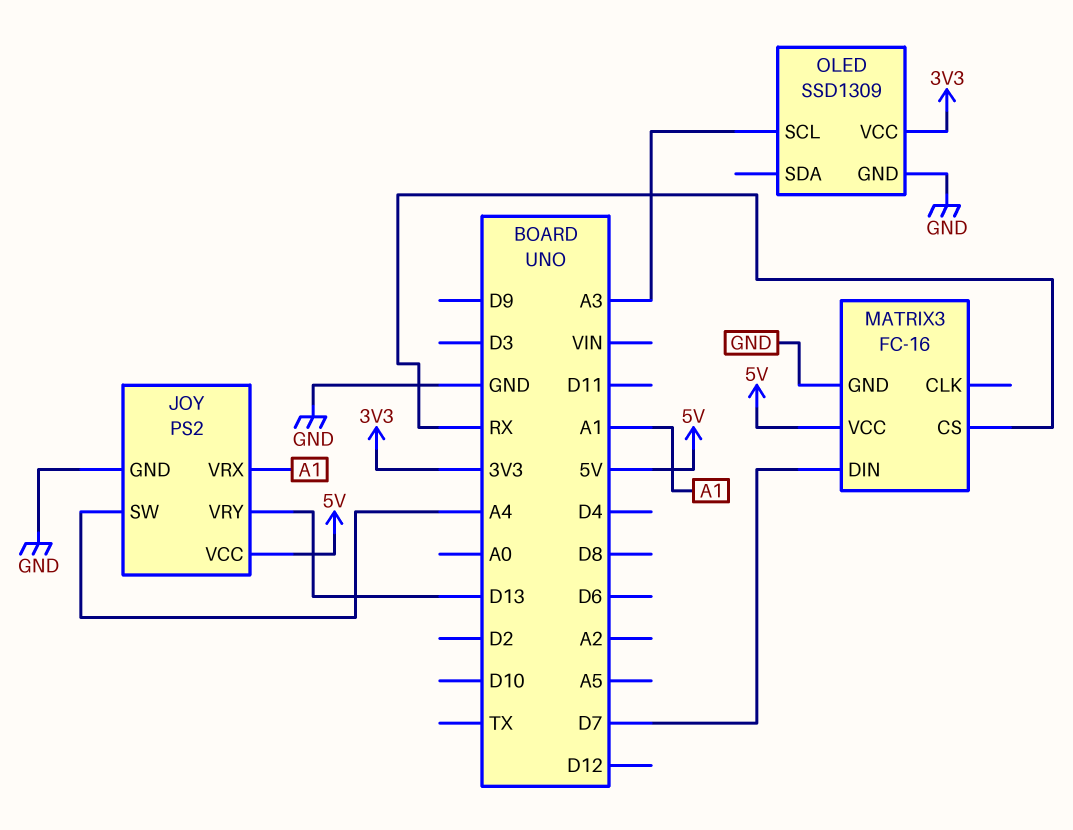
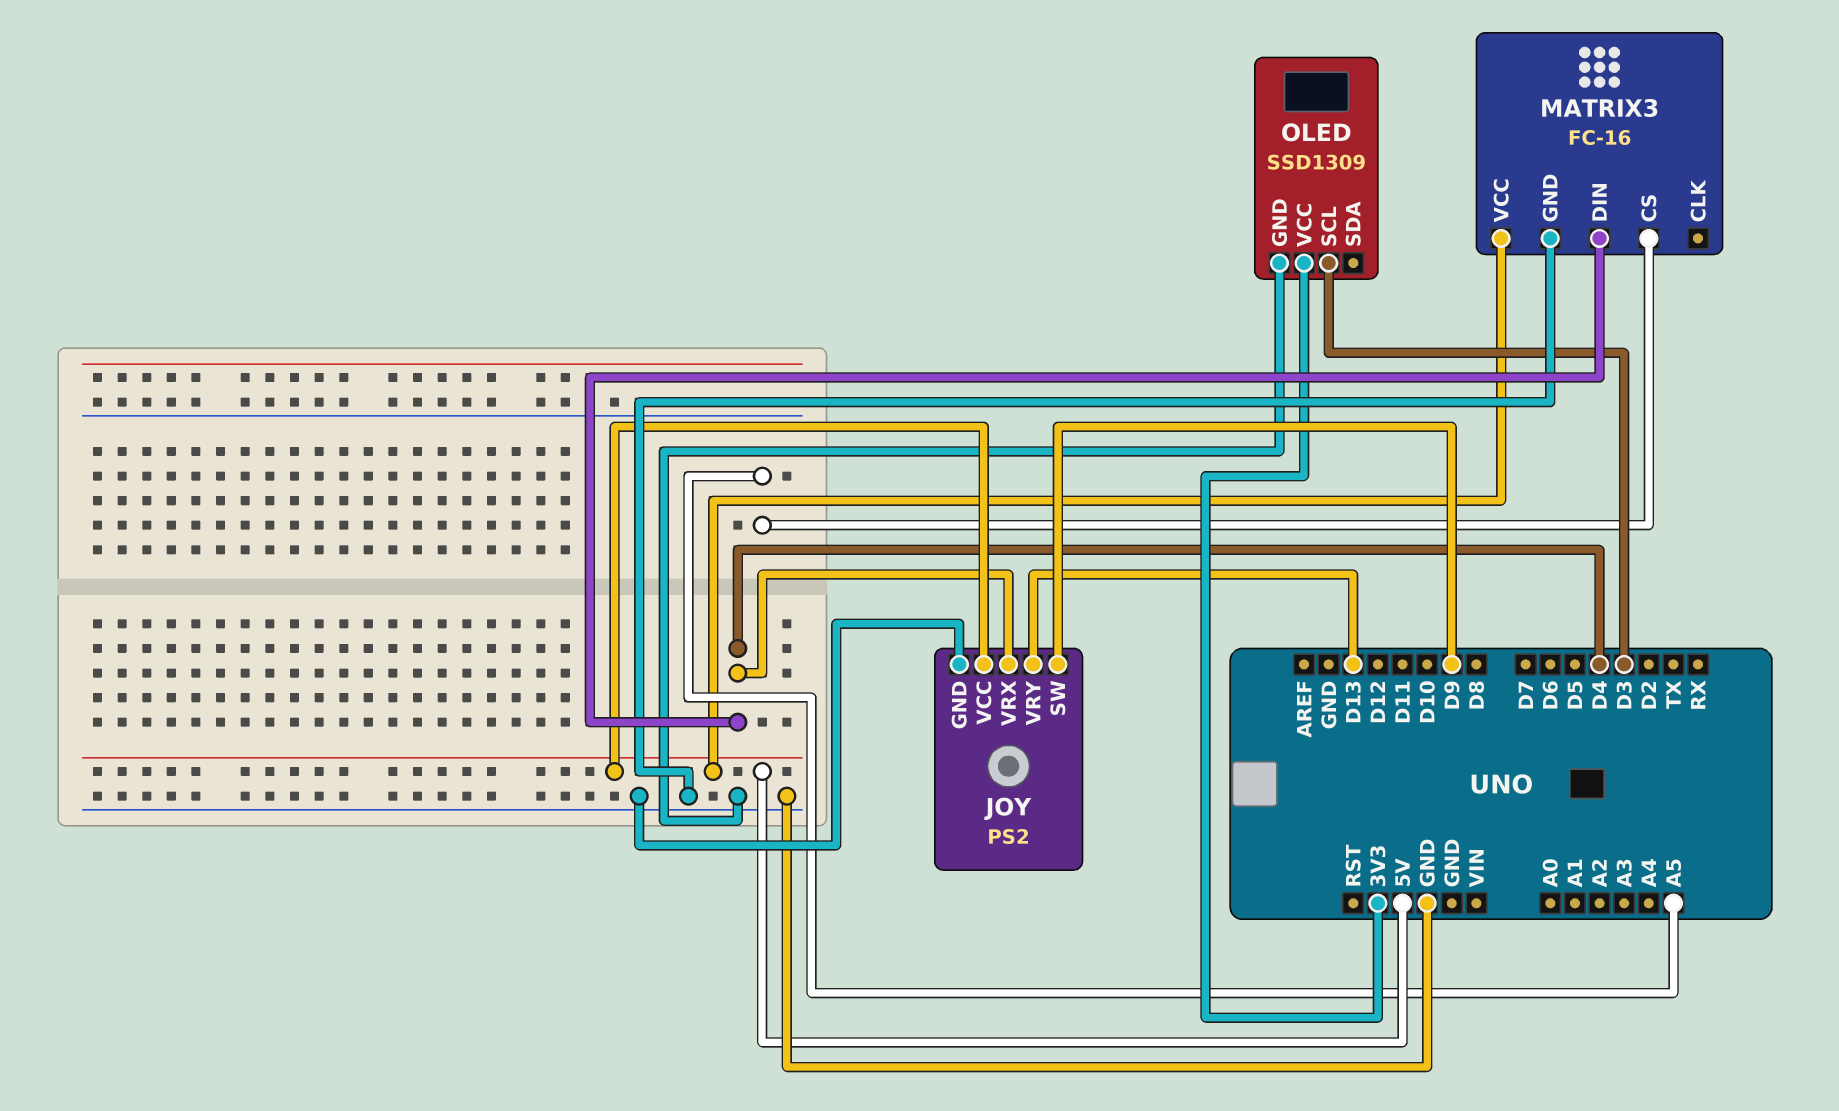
JOY pin SW: A4 -> D9
JOY pin VRX: A1 -> D4
MATRIX3 pin CS: RX -> A5
MATRIX3 pin DIN: D7 -> D4
OLED pin SCL: A3 -> D3

